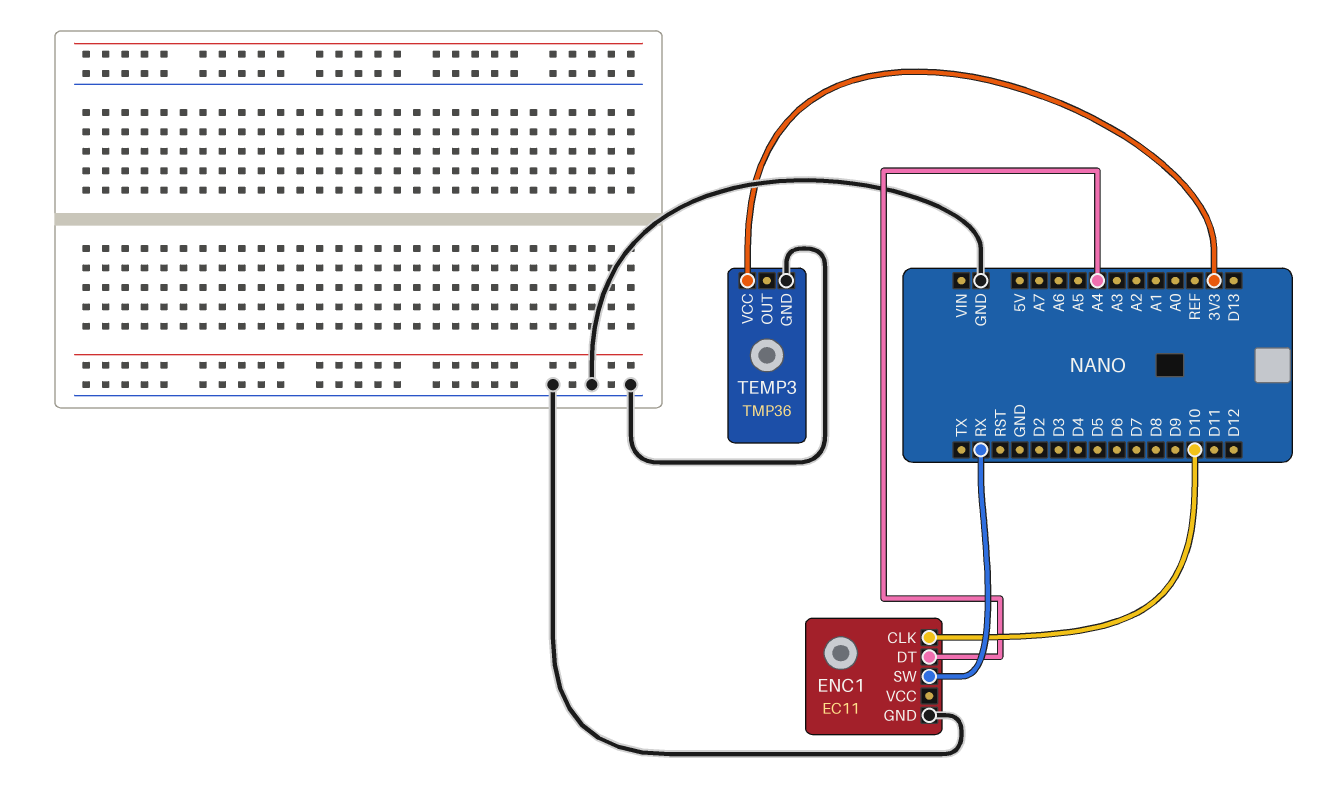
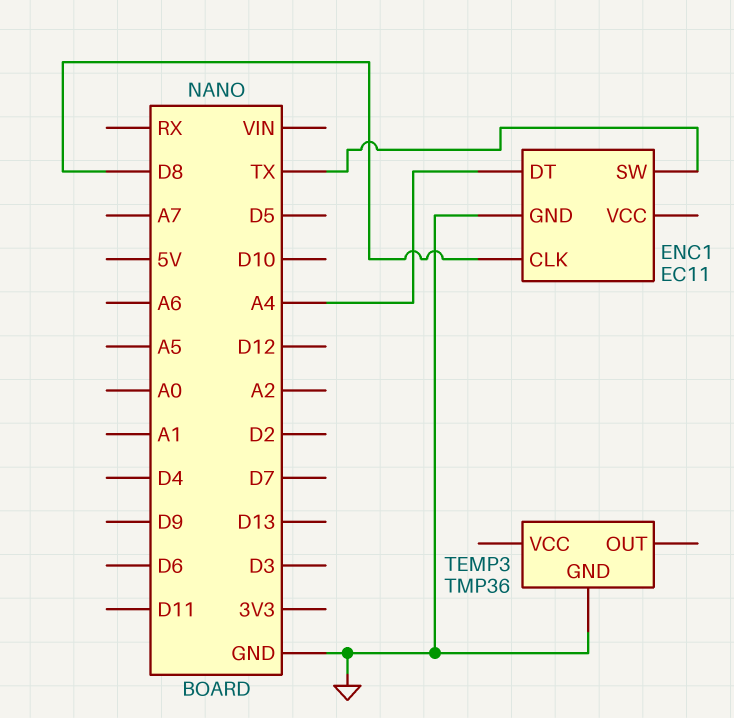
ENC1 pin CLK: D10 -> D8
ENC1 pin SW: RX -> TX
TEMP3 pin VCC: 3V3 -> none

